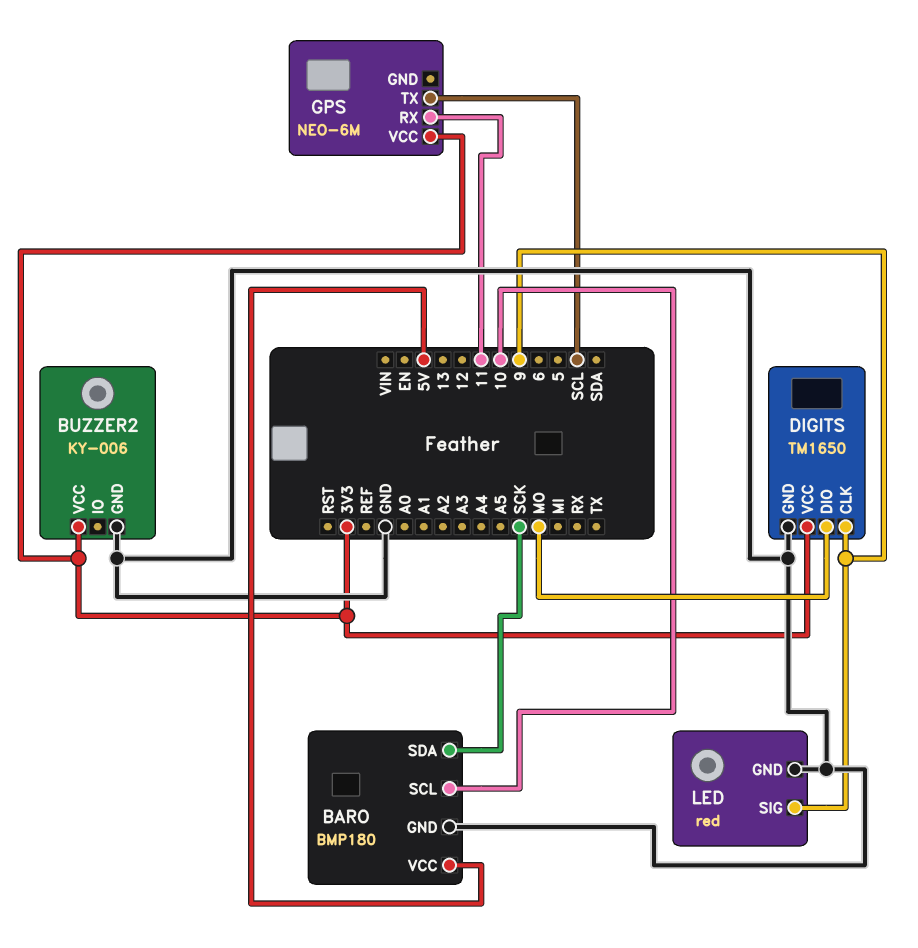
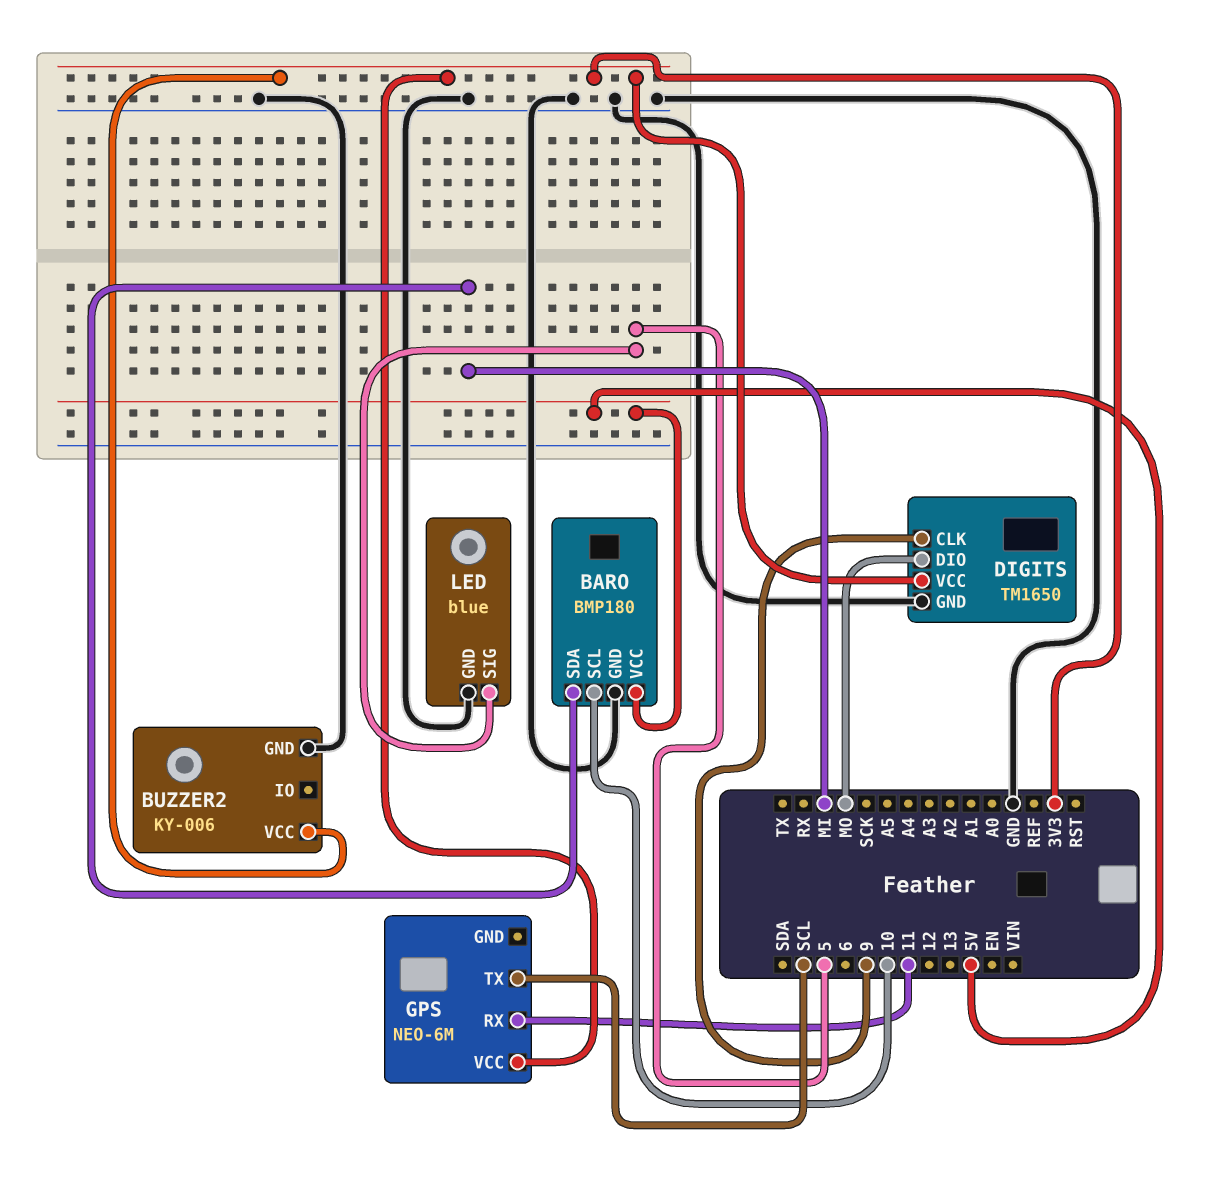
BARO pin SDA: SCK -> MI
LED: red -> blue
LED pin SIG: 9 -> 5

